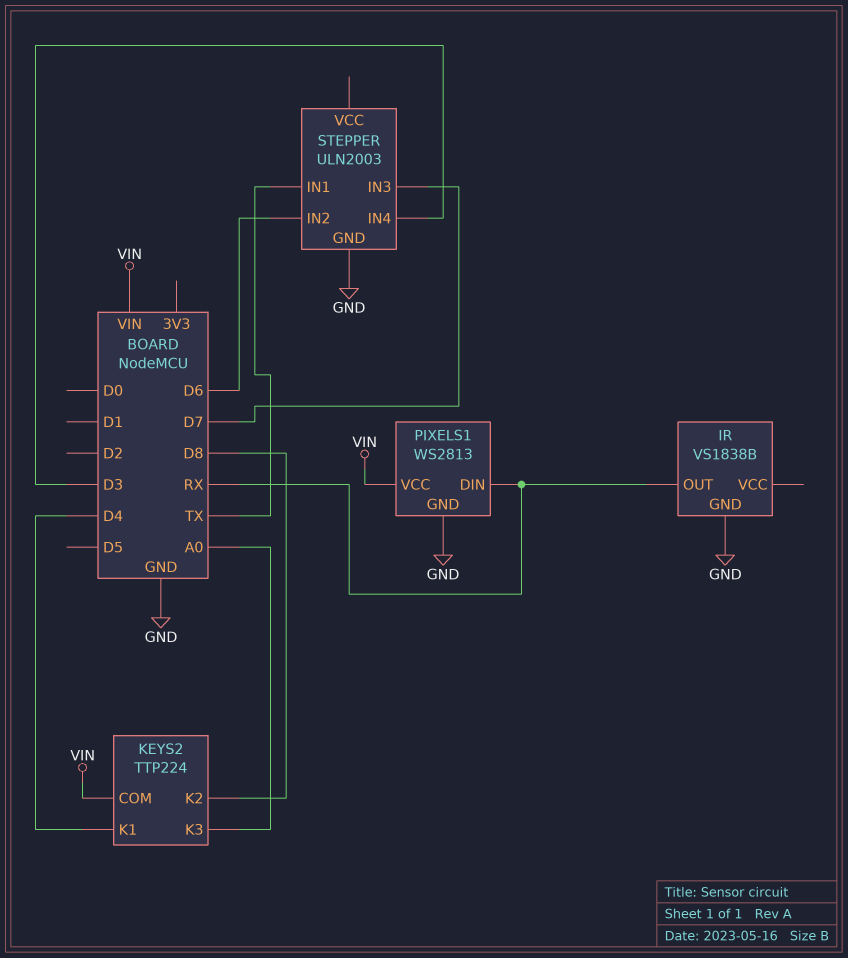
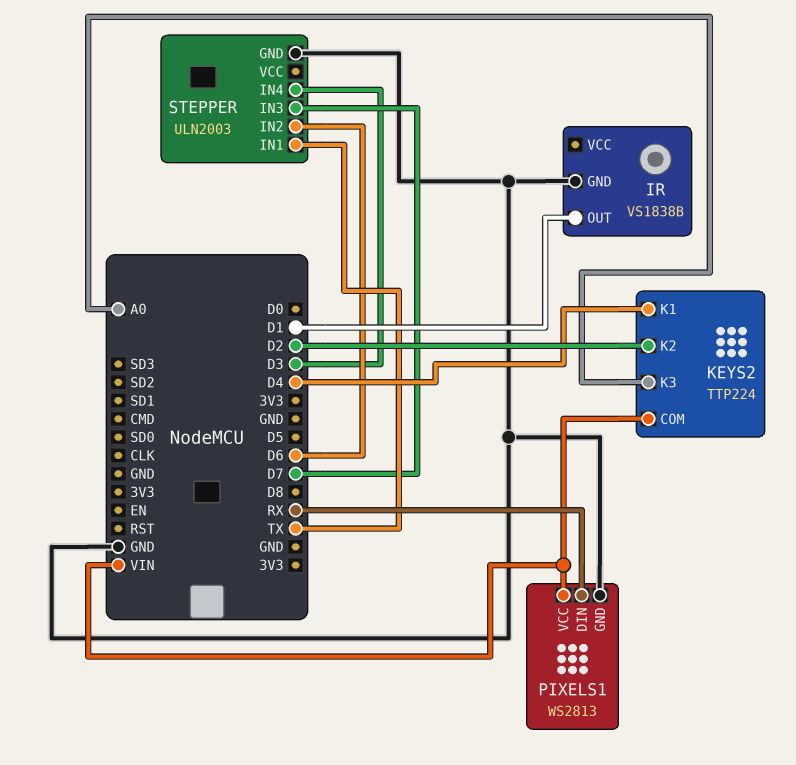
IR pin OUT: RX -> D1
KEYS2 pin K2: D8 -> D2

